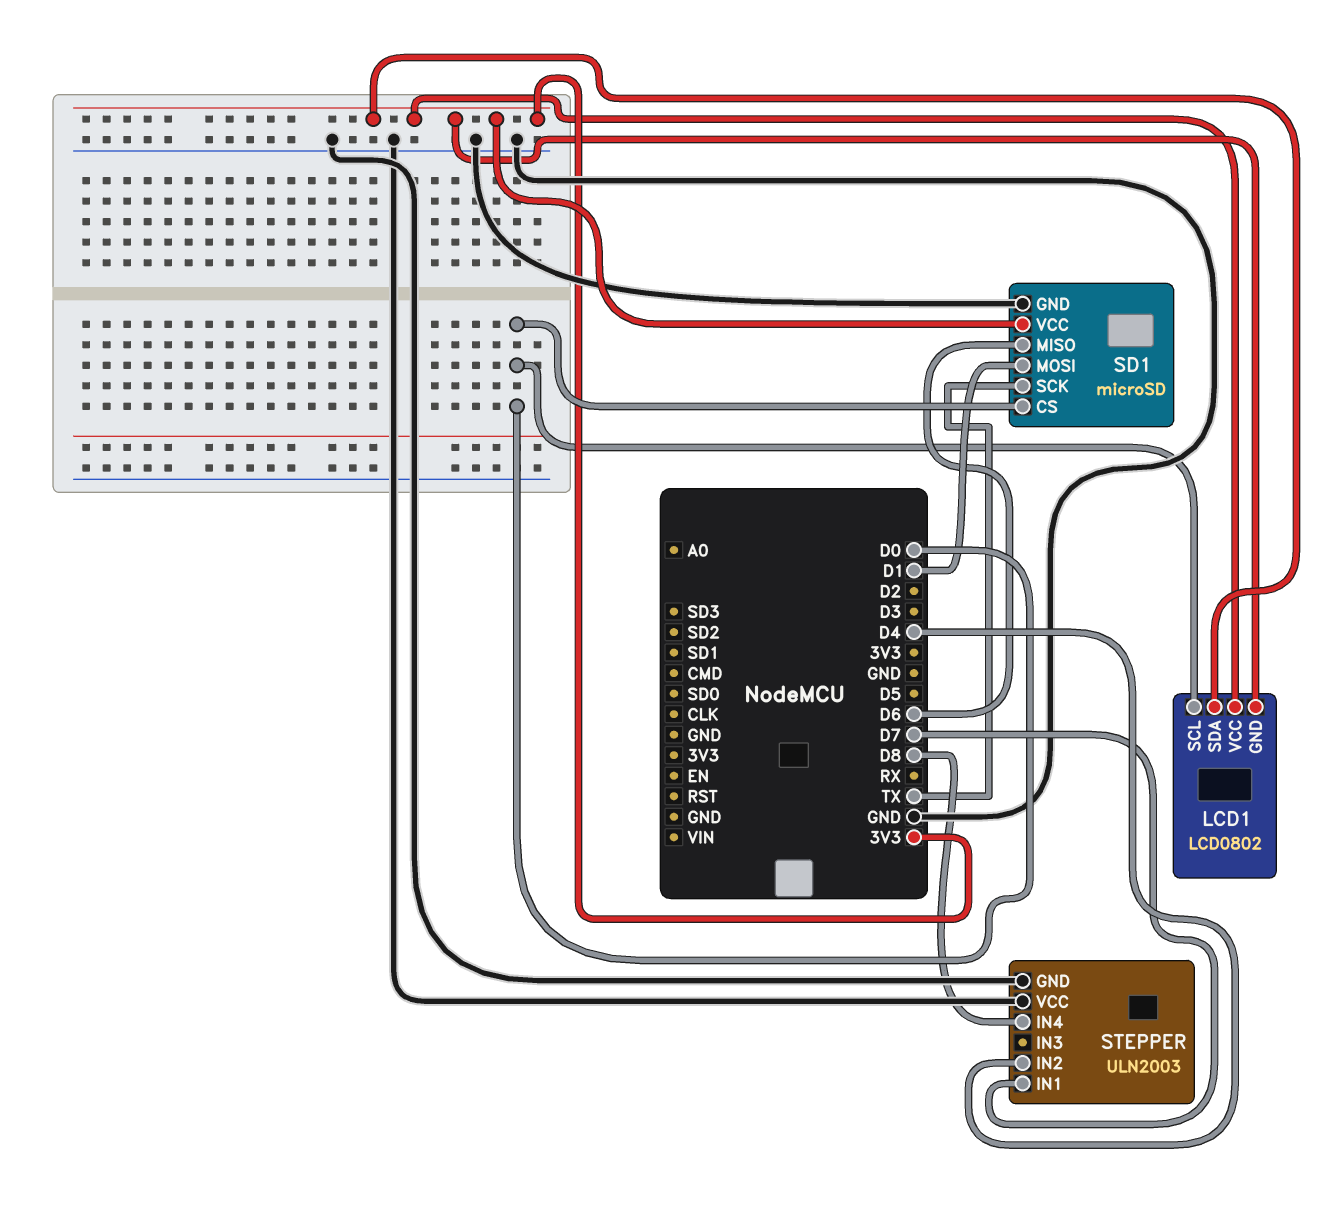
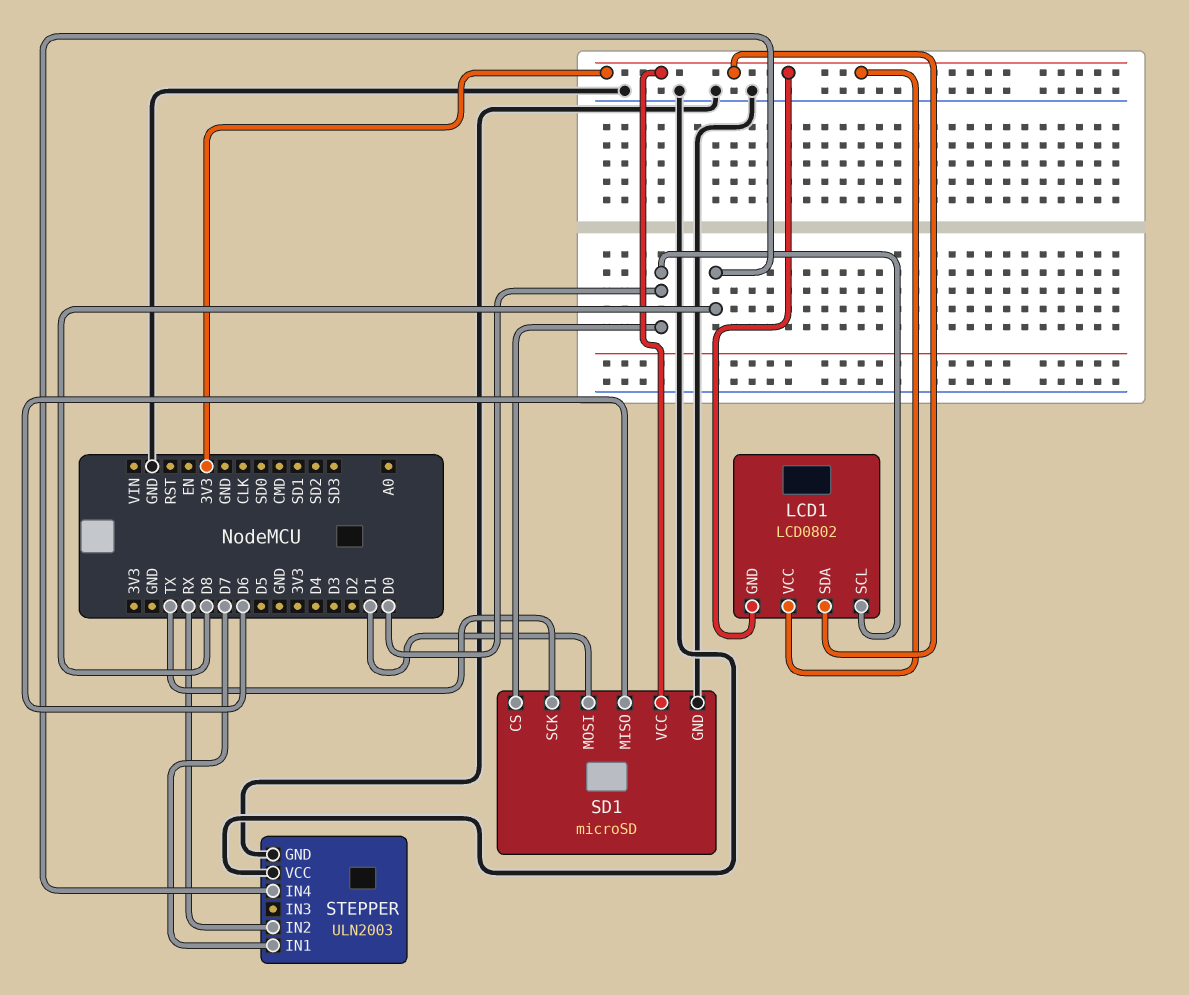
STEPPER pin IN2: D4 -> RX

